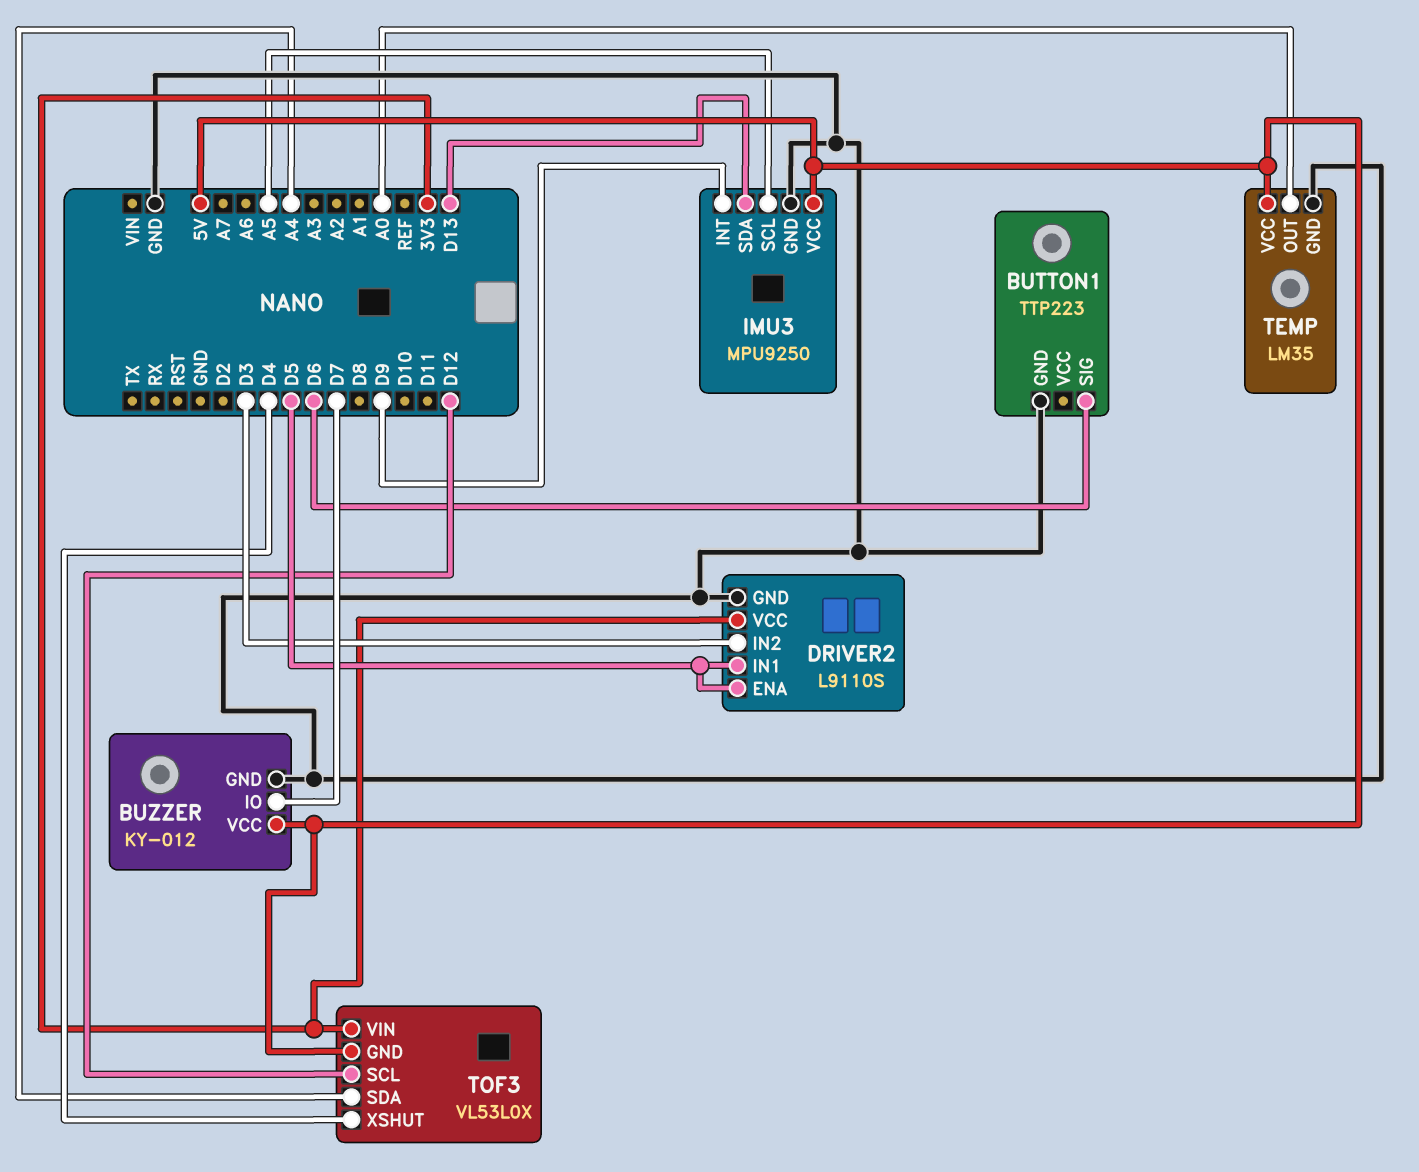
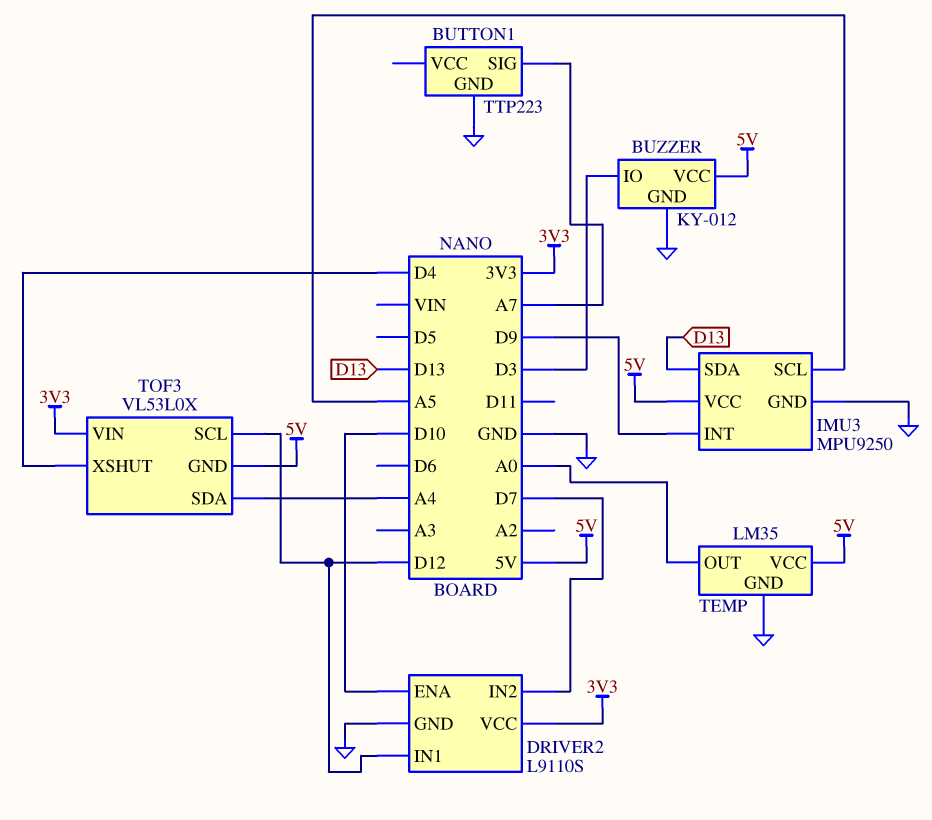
BUTTON1 pin SIG: D6 -> A7
BUZZER pin IO: D7 -> D3
DRIVER2 pin ENA: D5 -> D10
DRIVER2 pin IN1: D5 -> D12
DRIVER2 pin IN2: D3 -> D7

